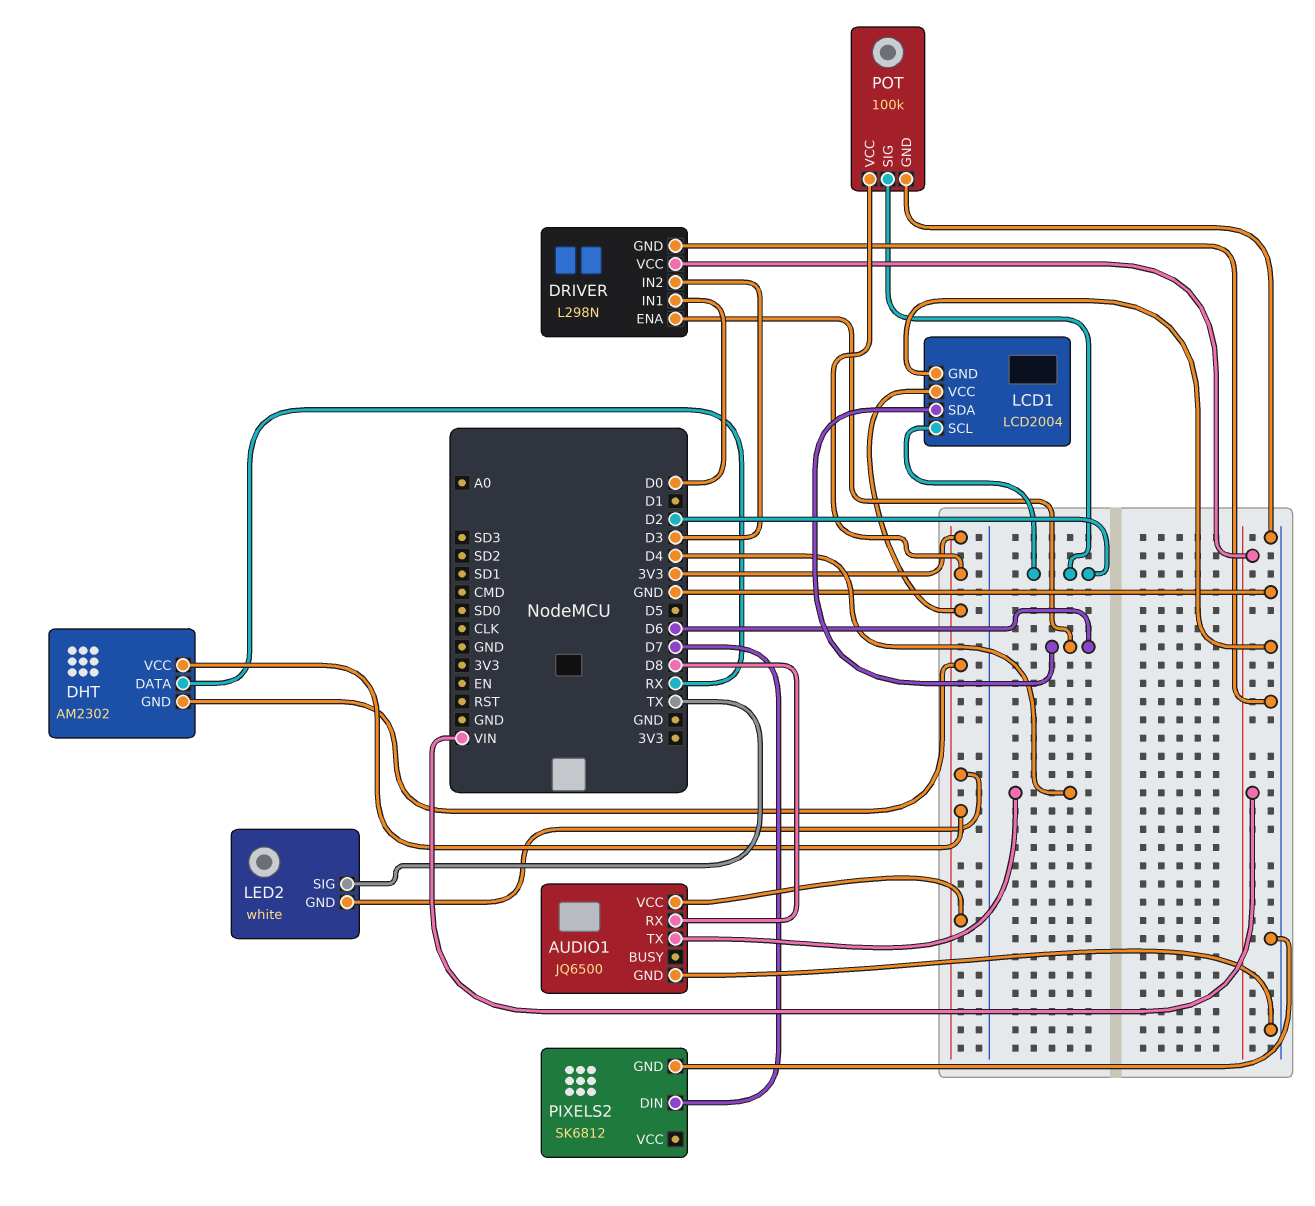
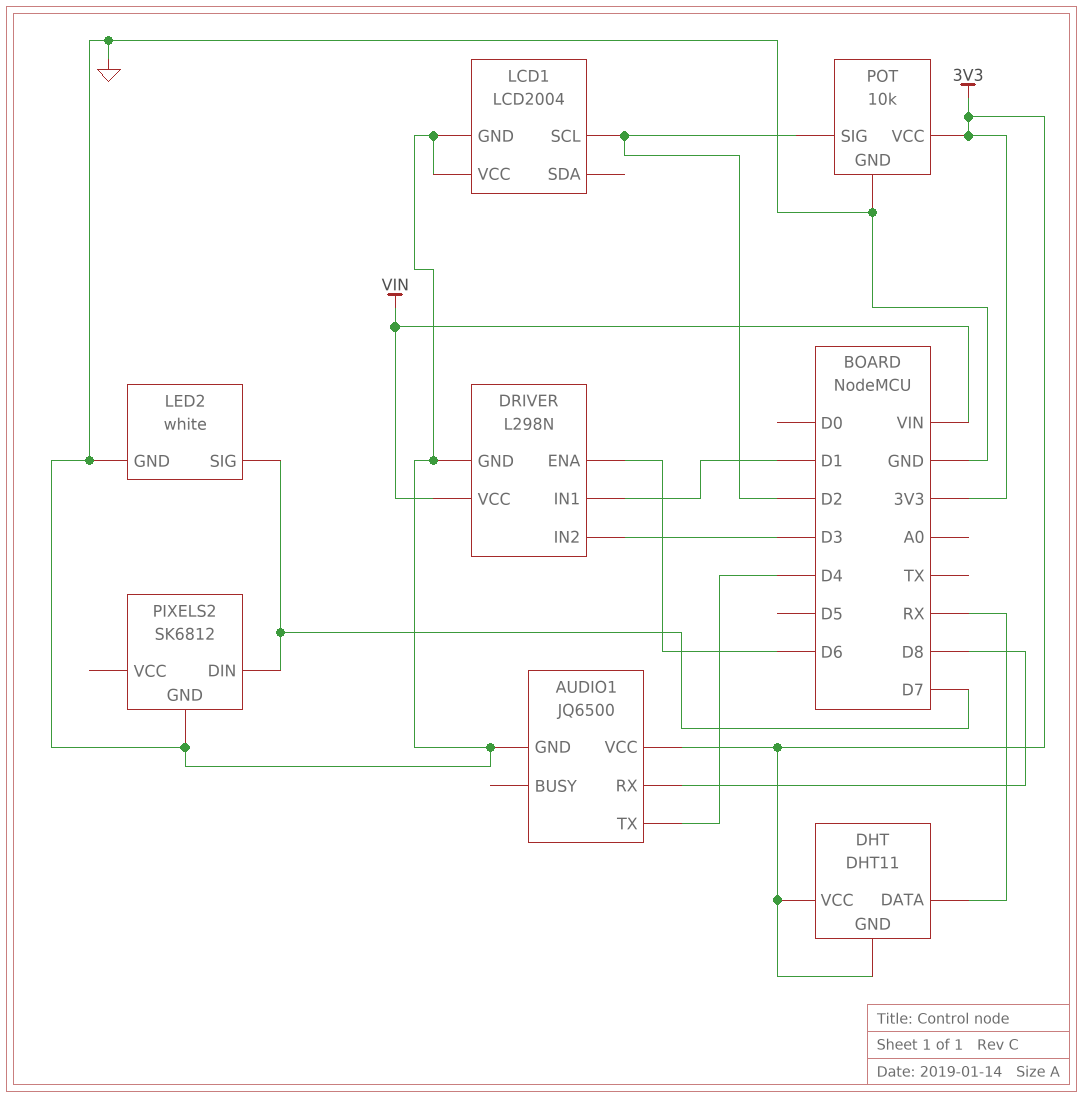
DHT: AM2302 -> DHT11
DRIVER pin IN1: D0 -> D1
LCD1 pin SDA: D6 -> none
LCD1 pin VCC: 3V3 -> GND
LED2 pin GND: 3V3 -> GND
LED2 pin SIG: TX -> D7
POT: 100k -> 10k

